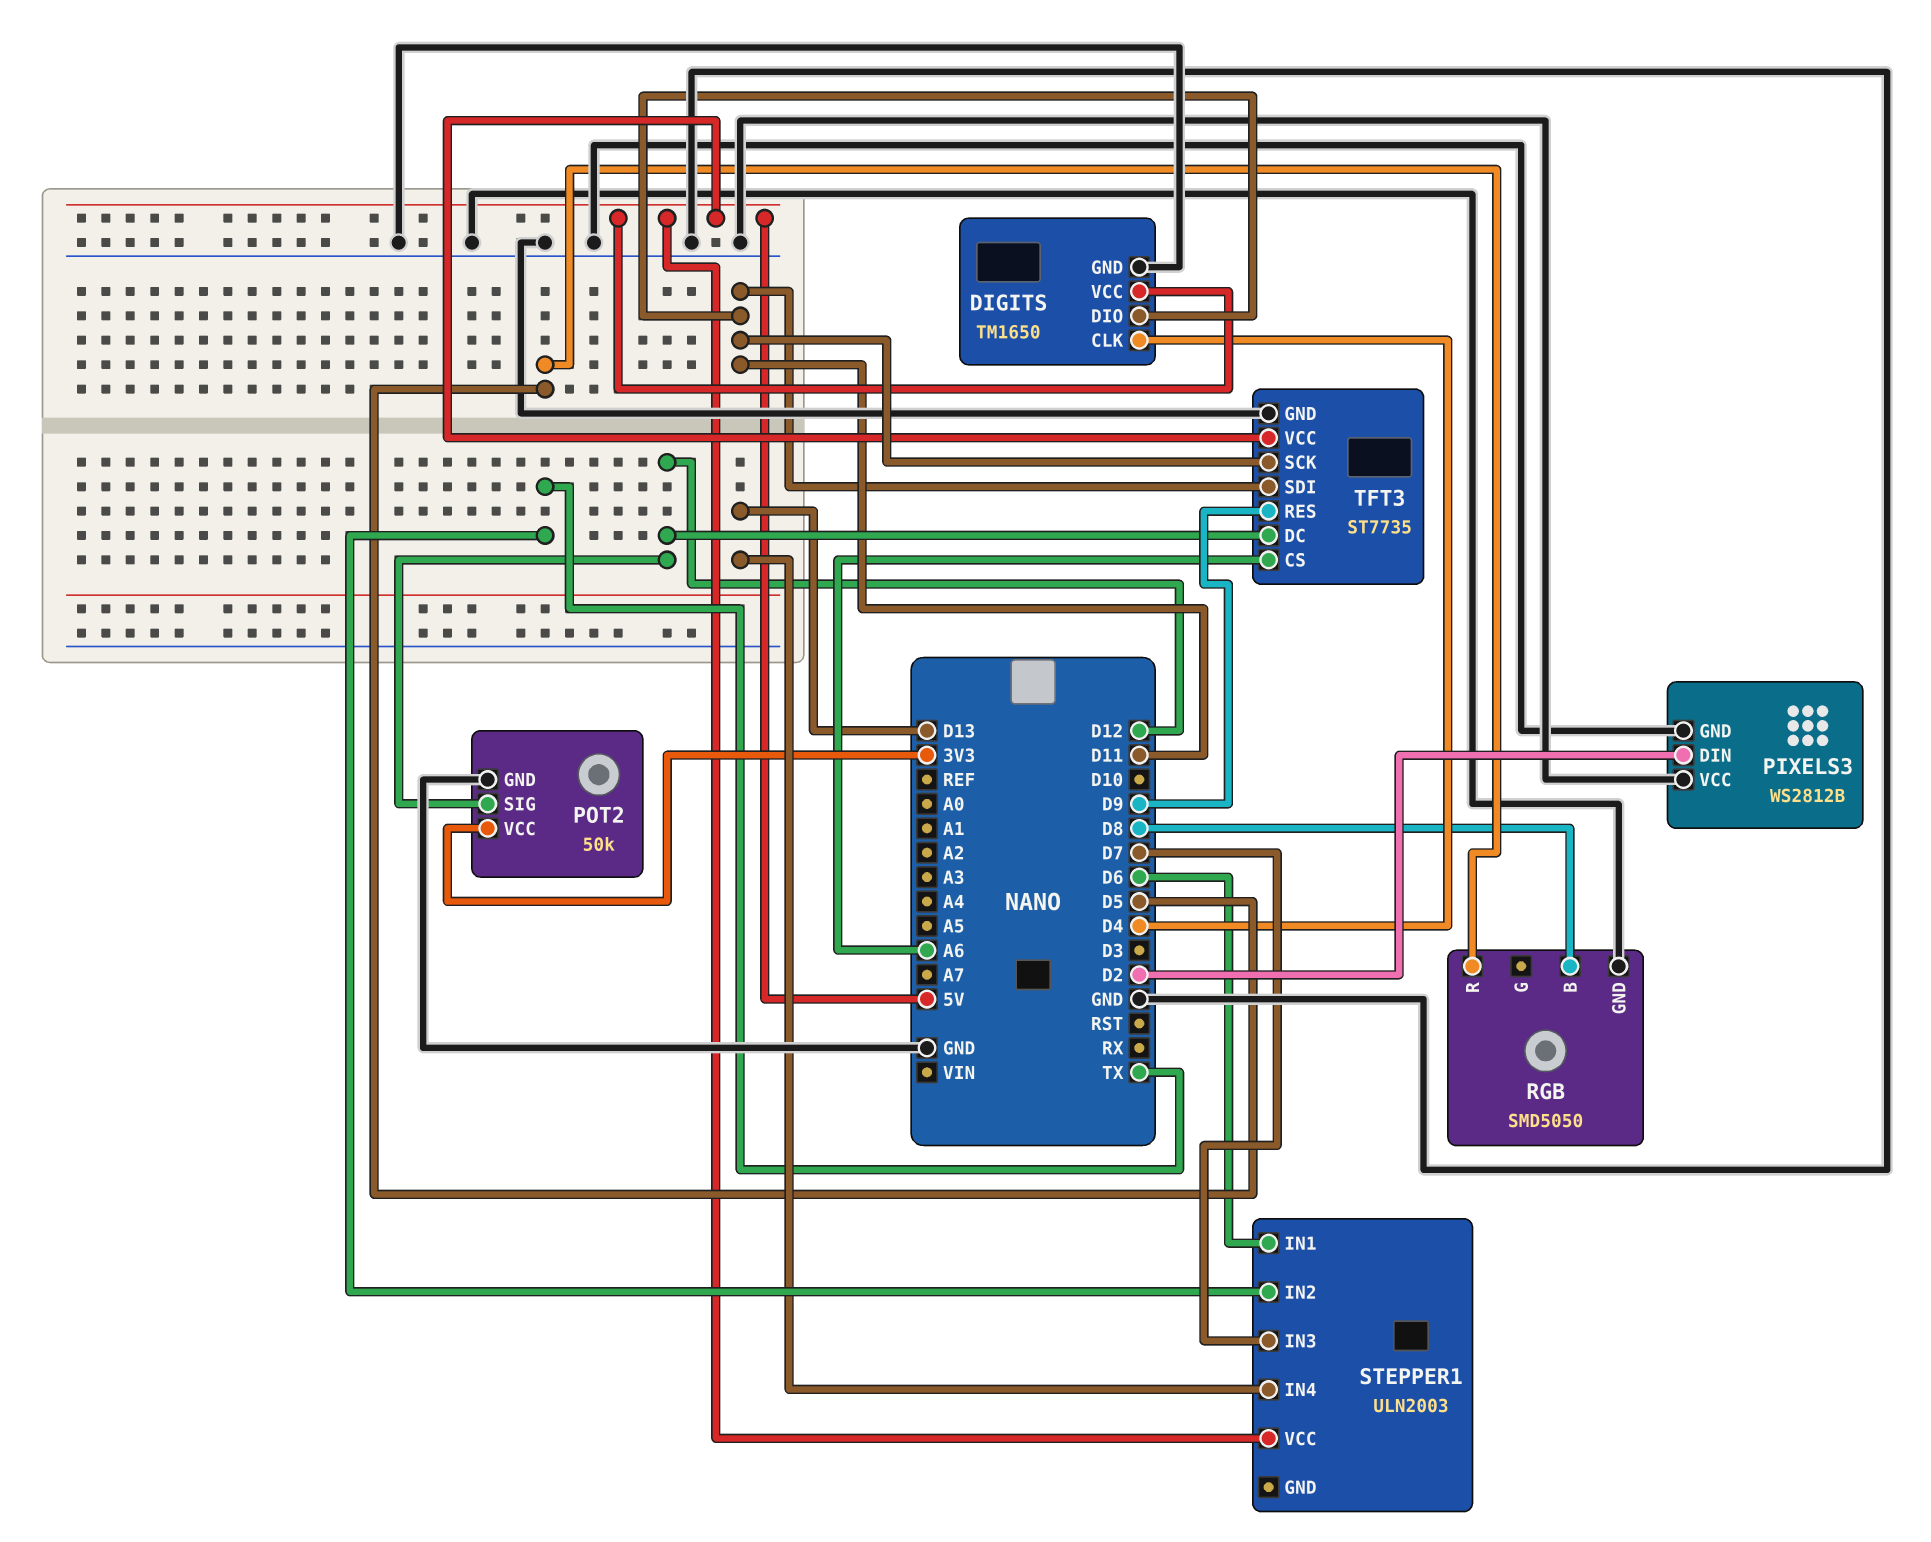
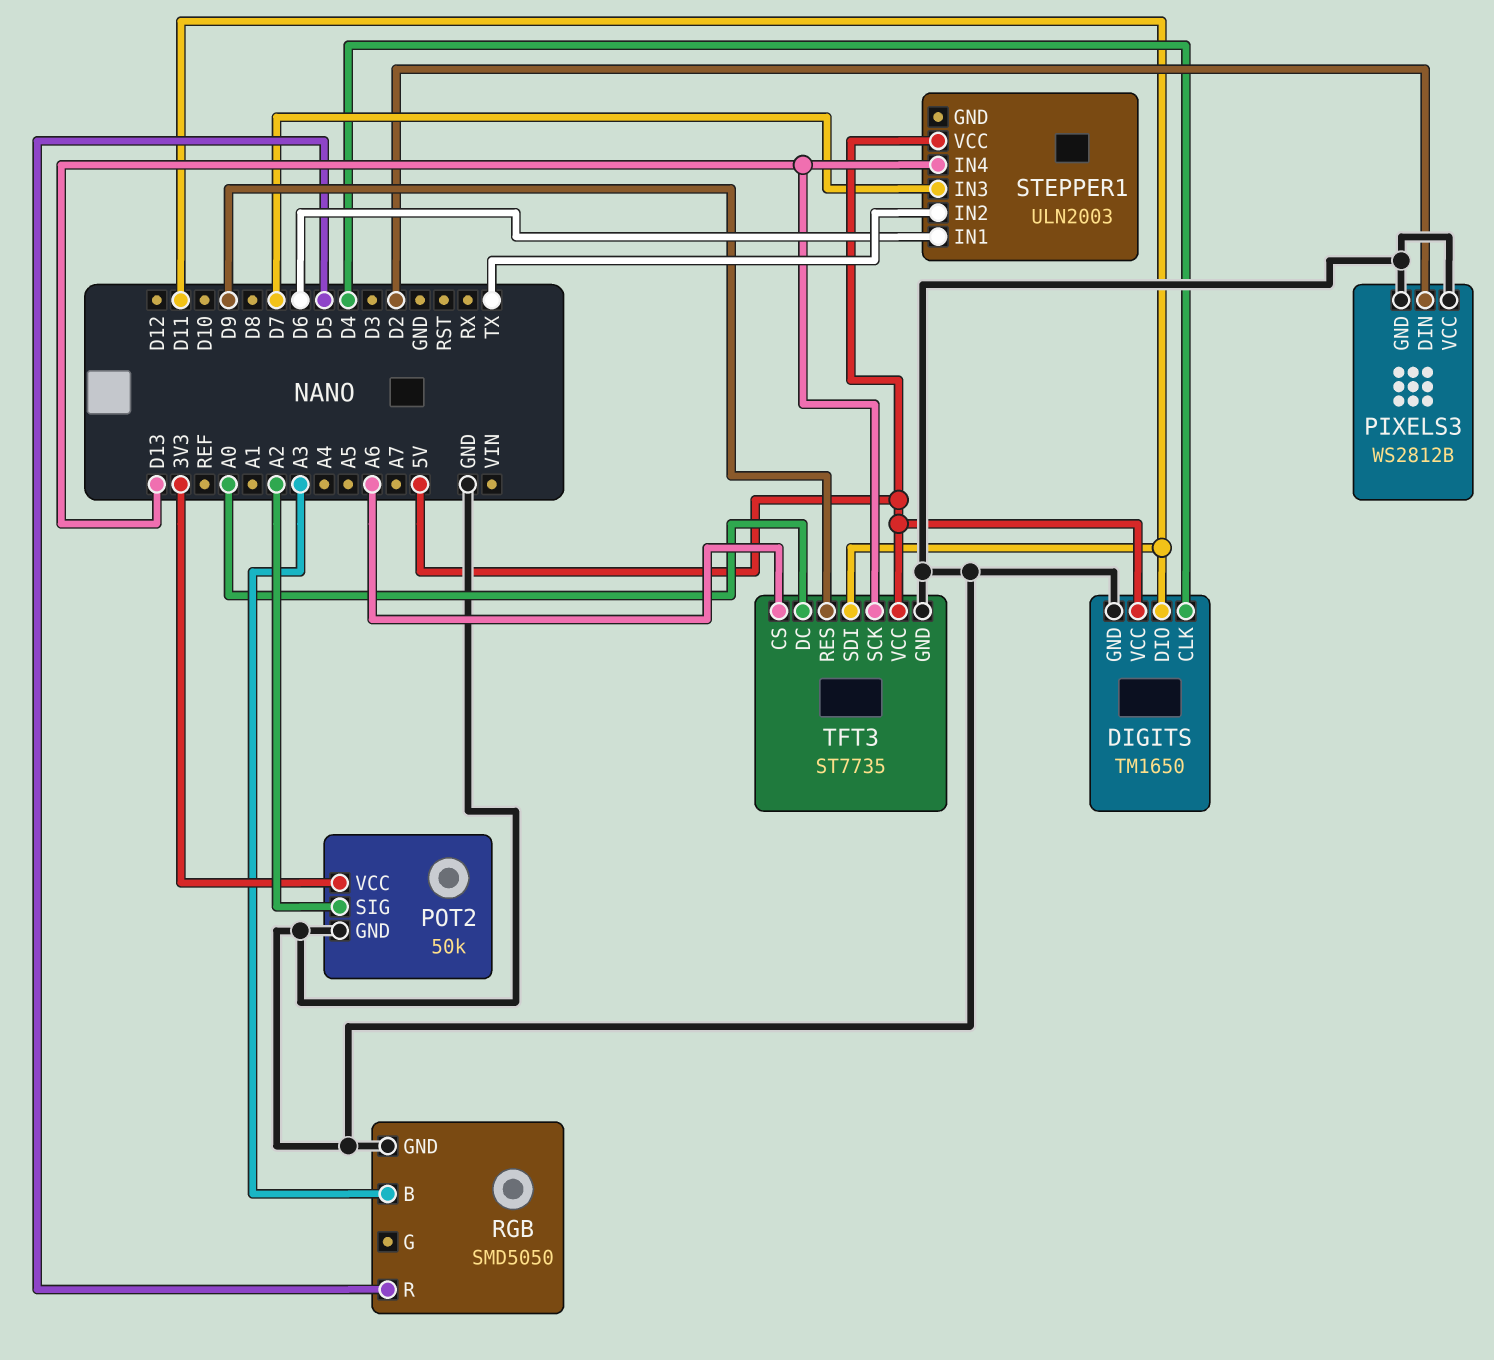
POT2 pin SIG: D12 -> A2
RGB pin B: D8 -> A3
TFT3 pin DC: D12 -> A0
TFT3 pin SCK: D11 -> D13

